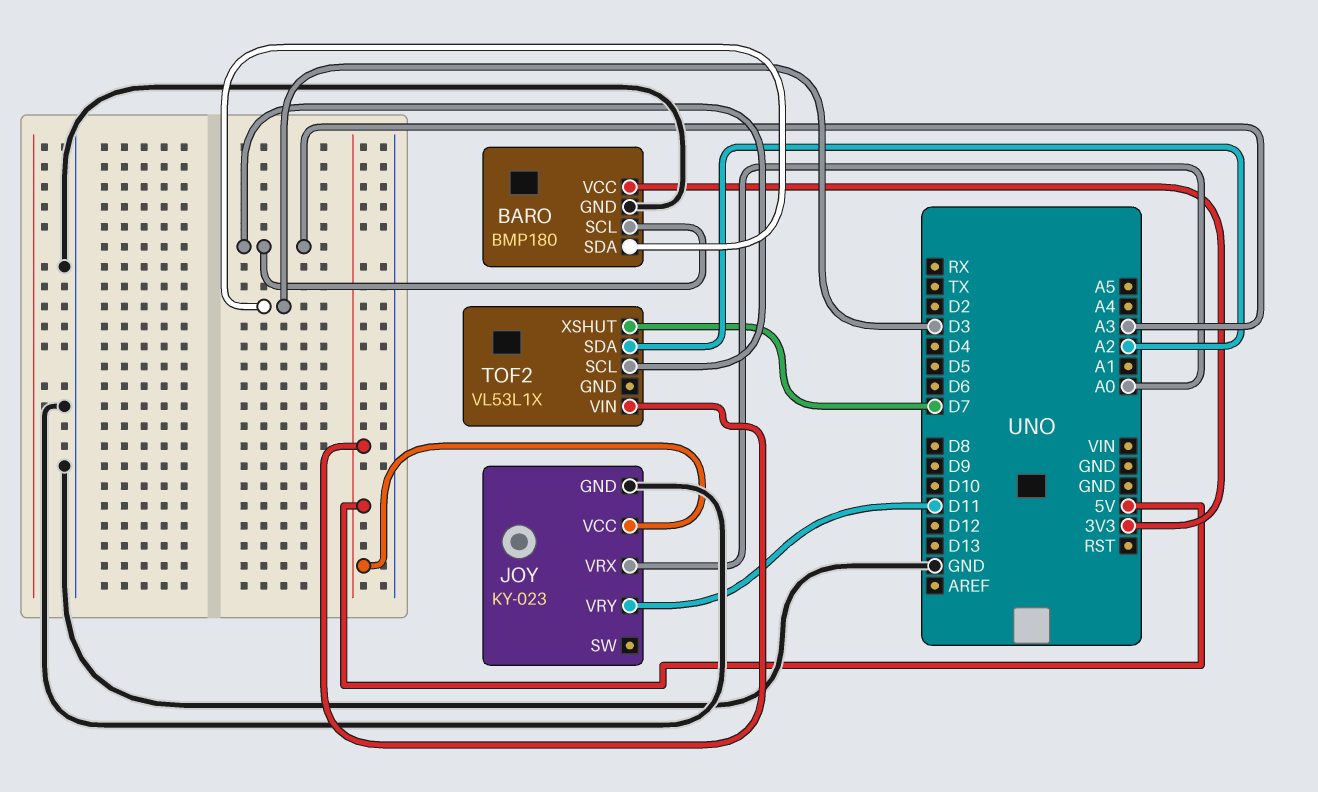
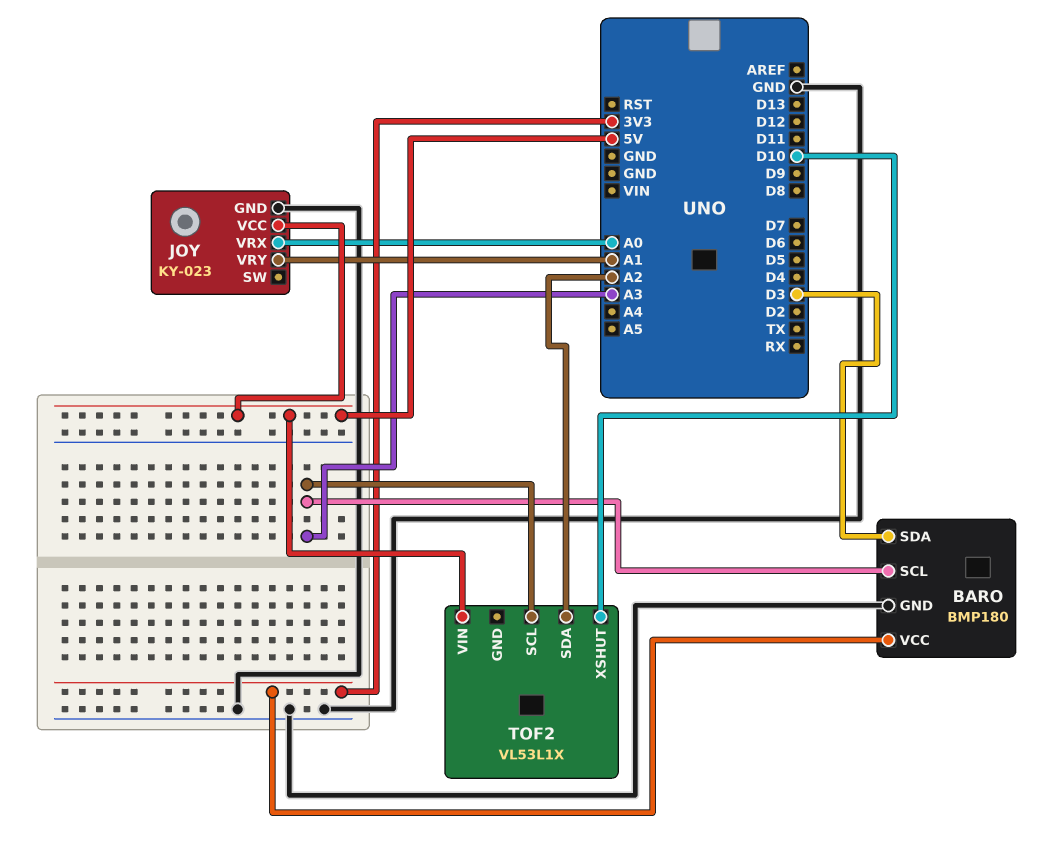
JOY pin VRY: D11 -> A1
TOF2 pin XSHUT: D7 -> D10

